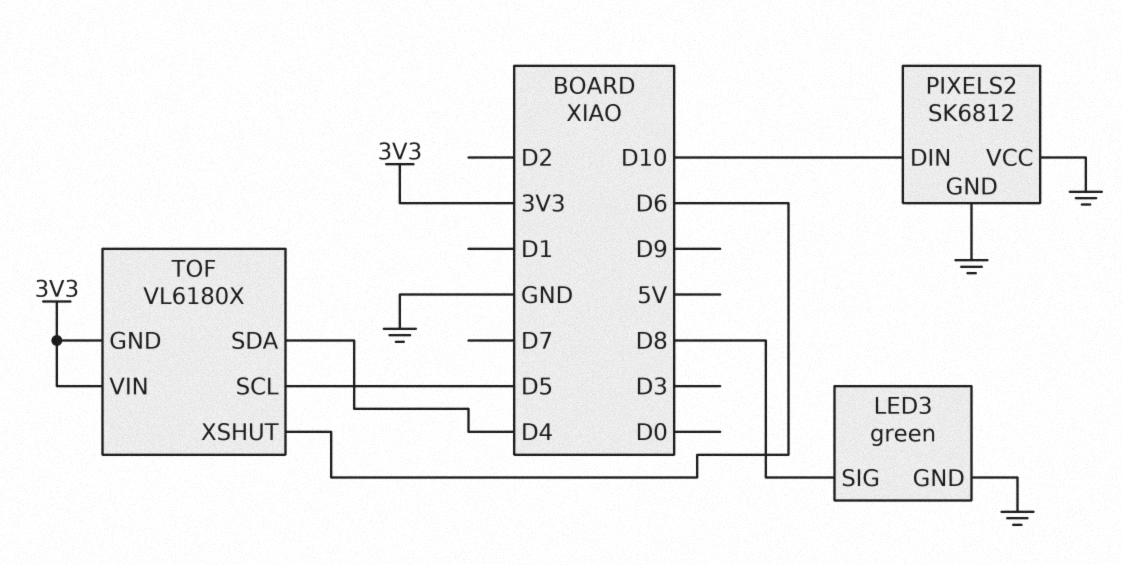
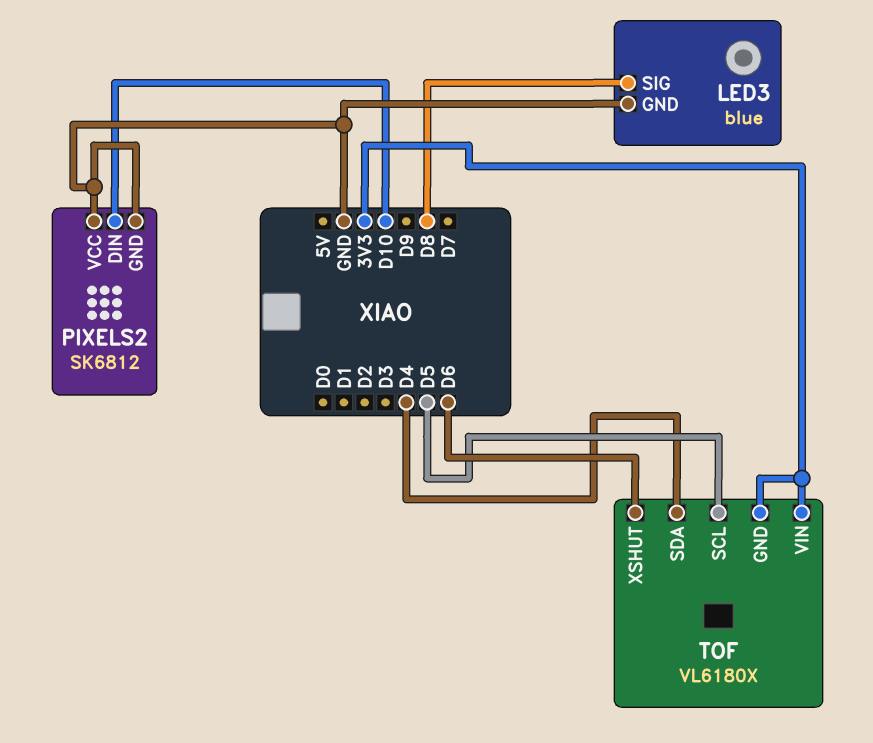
LED3: green -> blue

